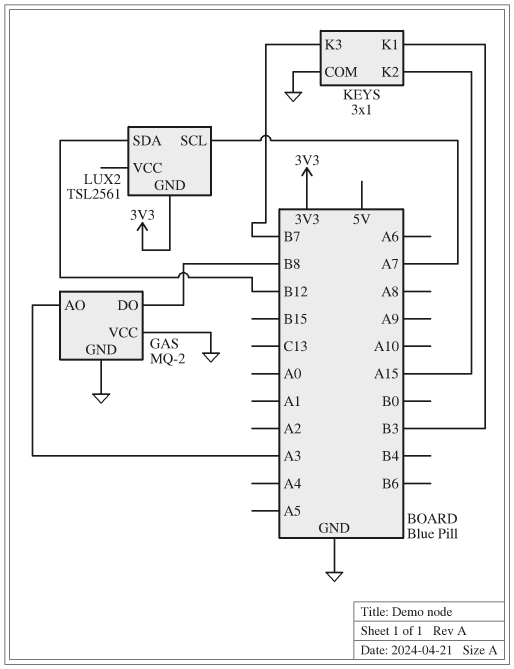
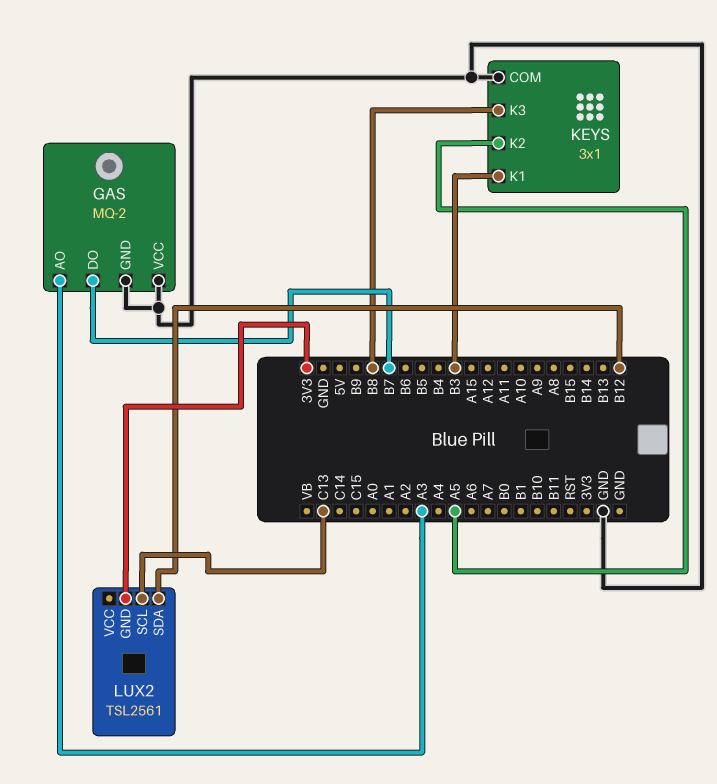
GAS pin DO: B8 -> B7
KEYS pin K2: A15 -> A5
KEYS pin K3: B7 -> B8
LUX2 pin SCL: A7 -> C13

